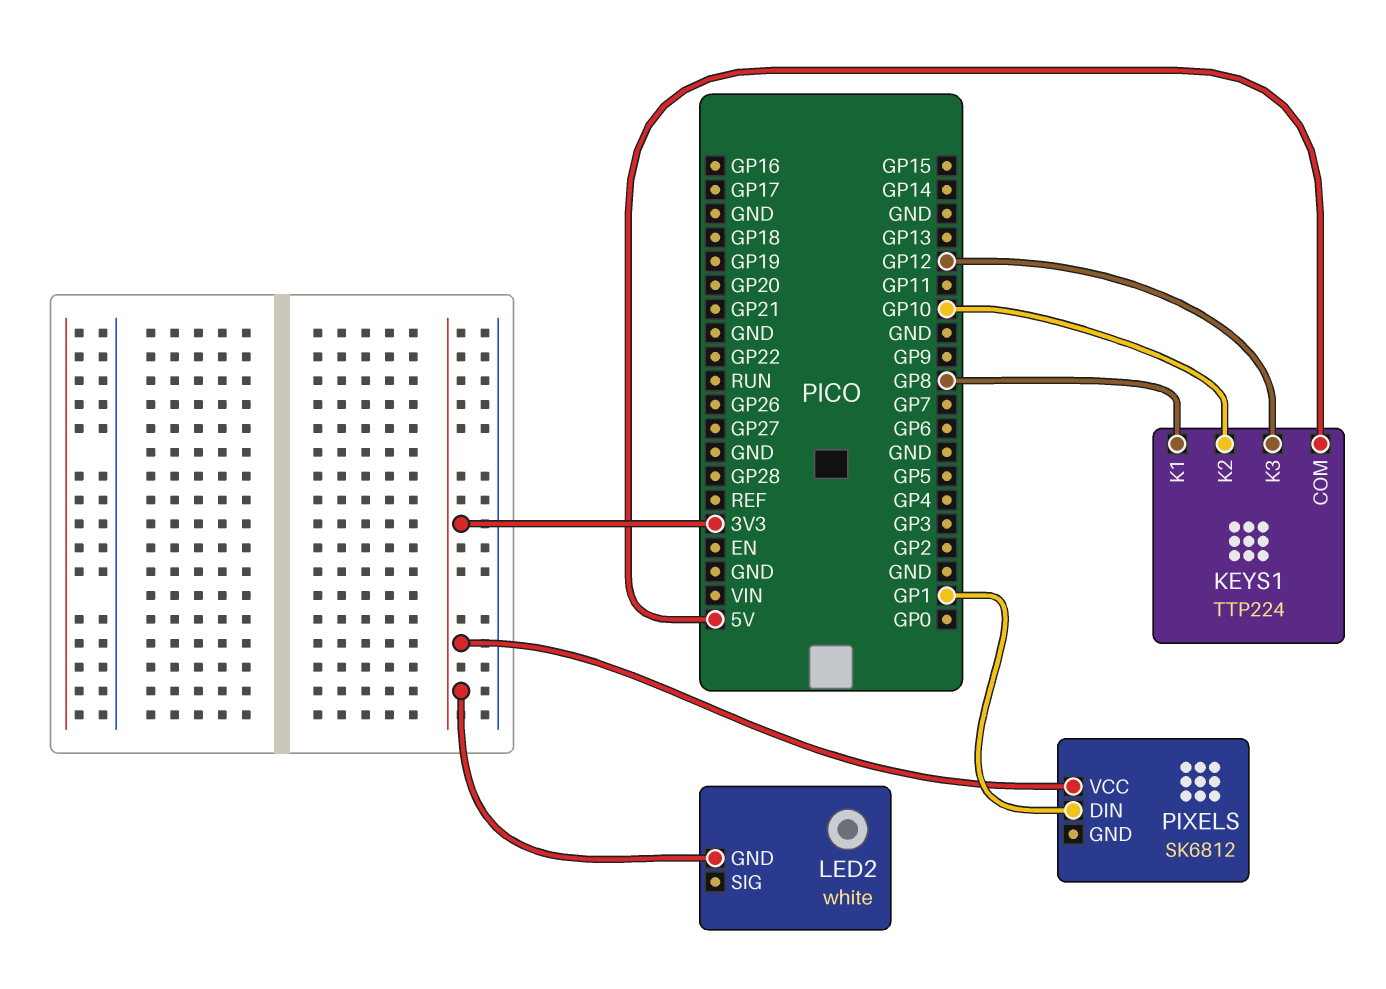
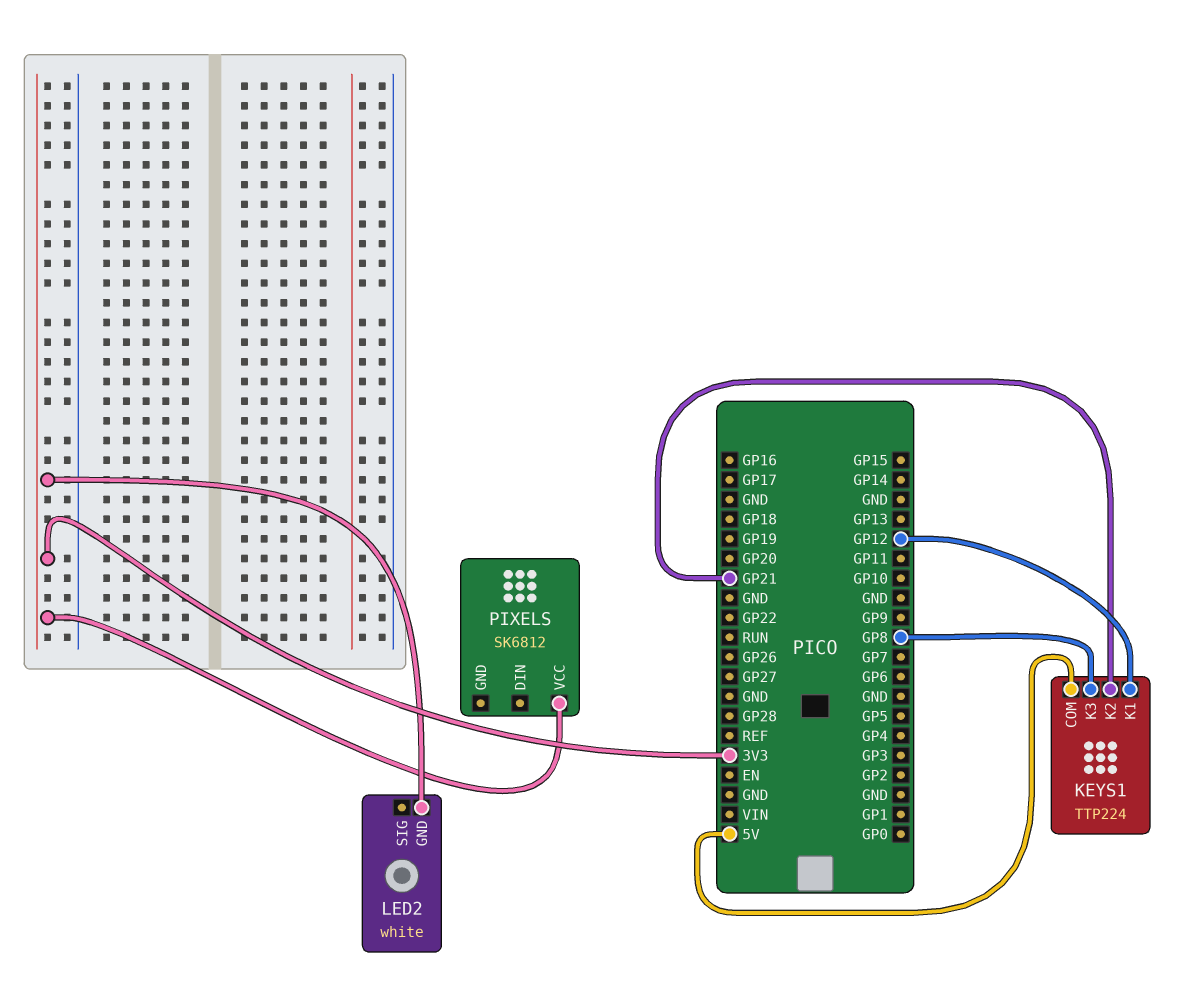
KEYS1 pin K1: GP8 -> GP12
KEYS1 pin K2: GP10 -> GP21
KEYS1 pin K3: GP12 -> GP8
PIXELS pin DIN: GP1 -> none

